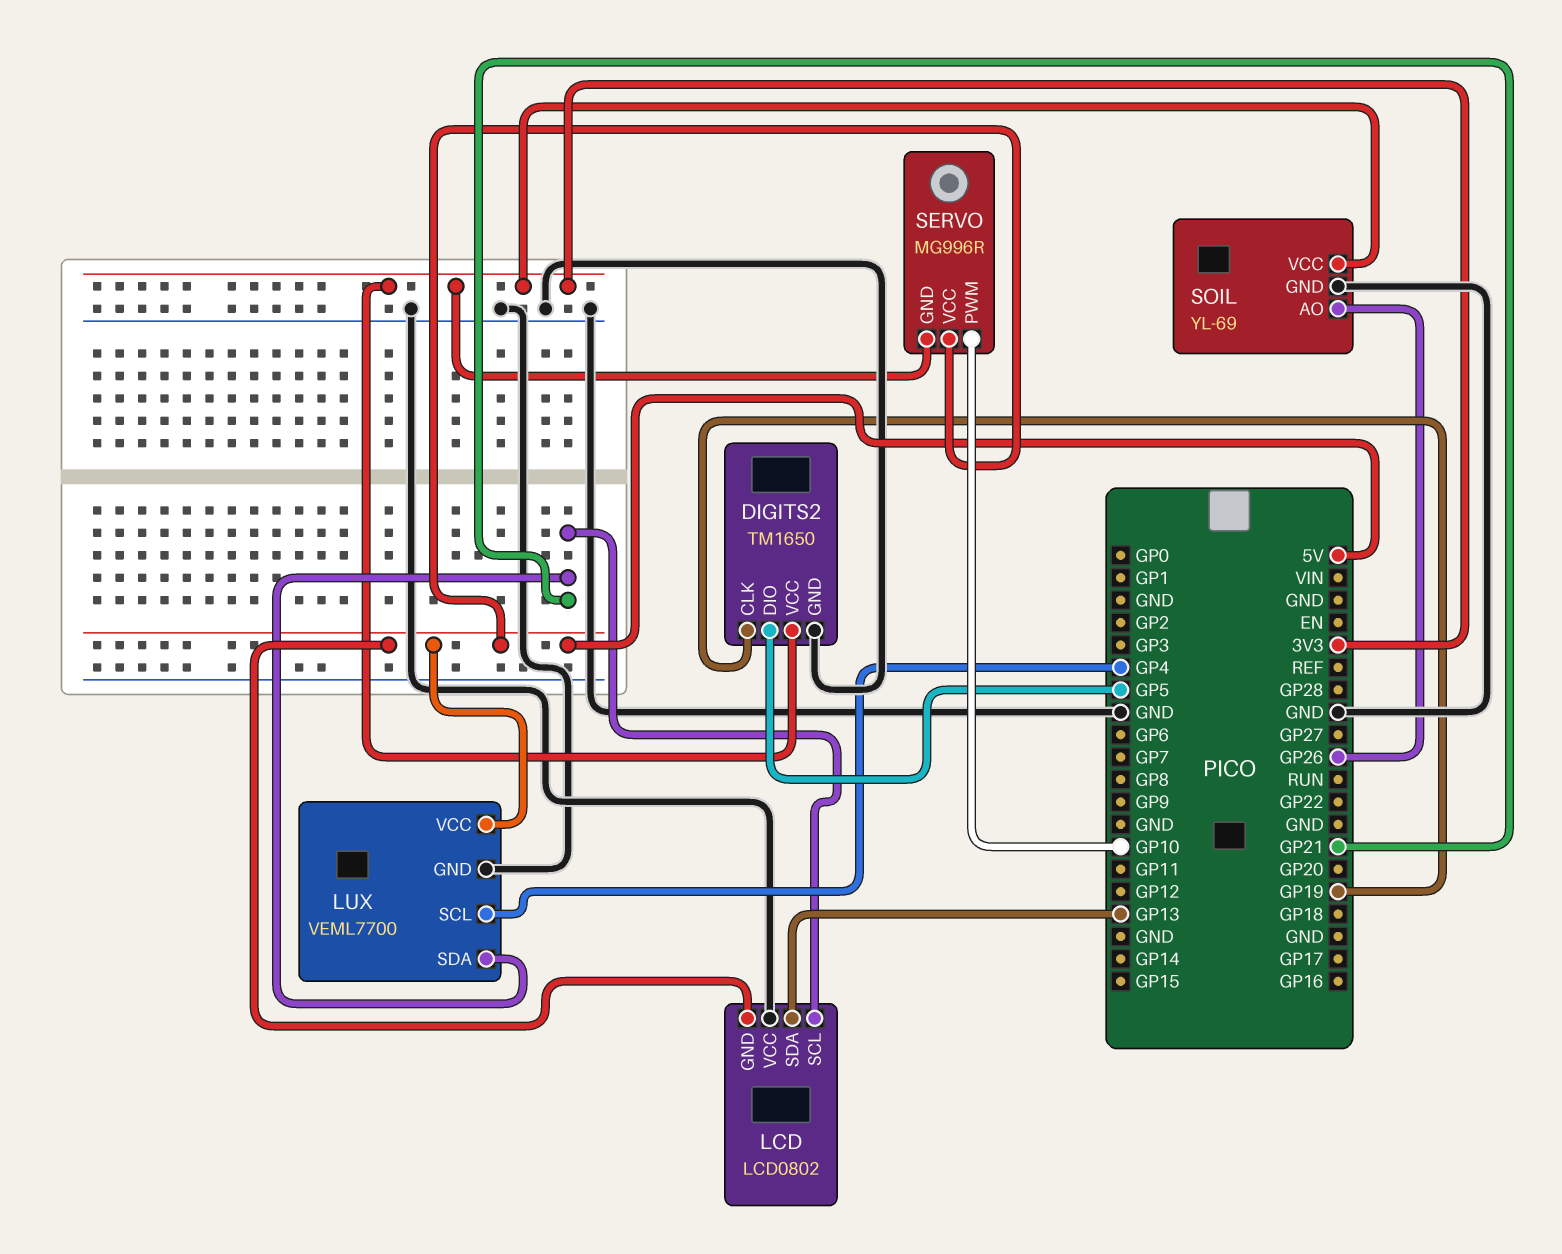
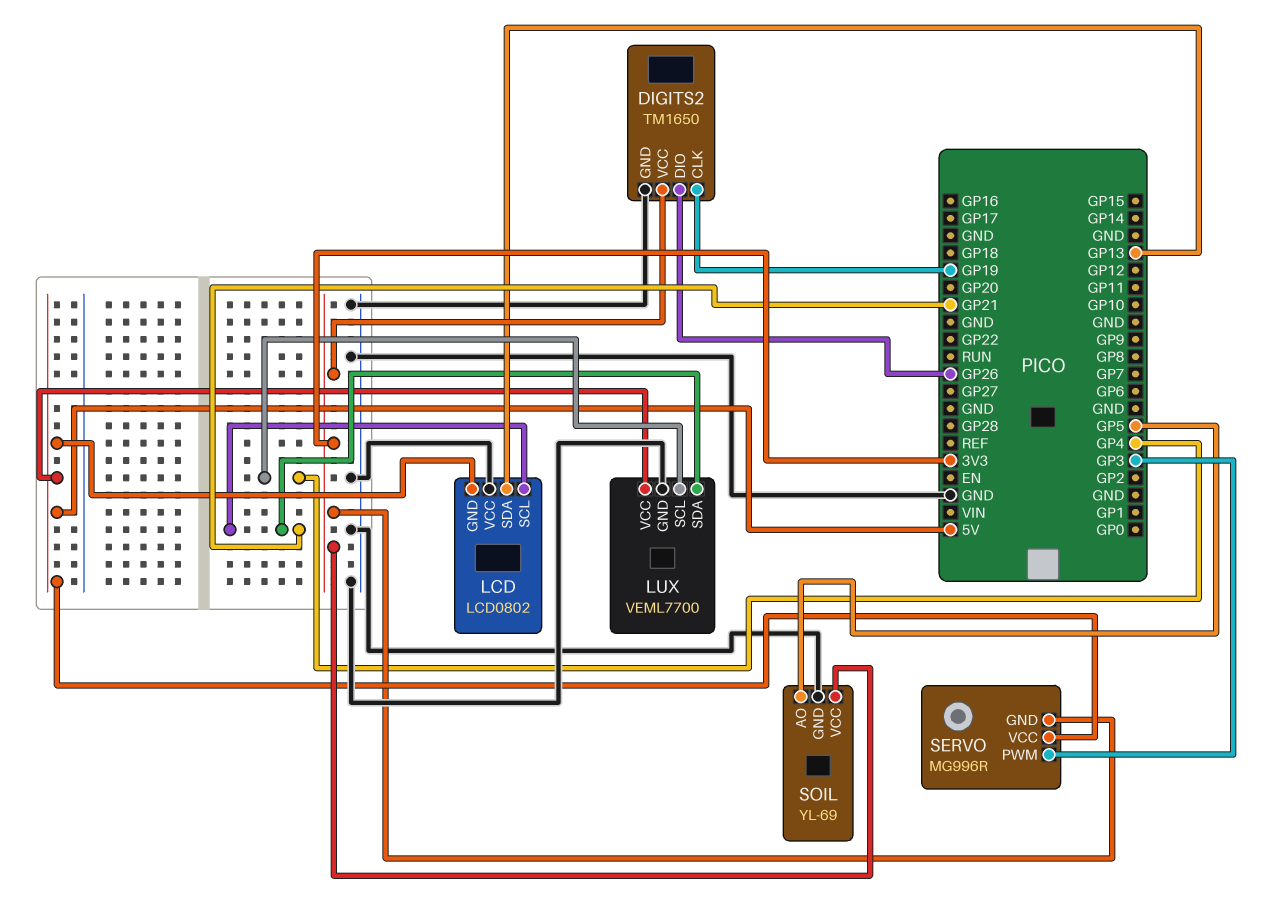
DIGITS2 pin DIO: GP5 -> GP26
SERVO pin PWM: GP10 -> GP3
SOIL pin AO: GP26 -> GP5

